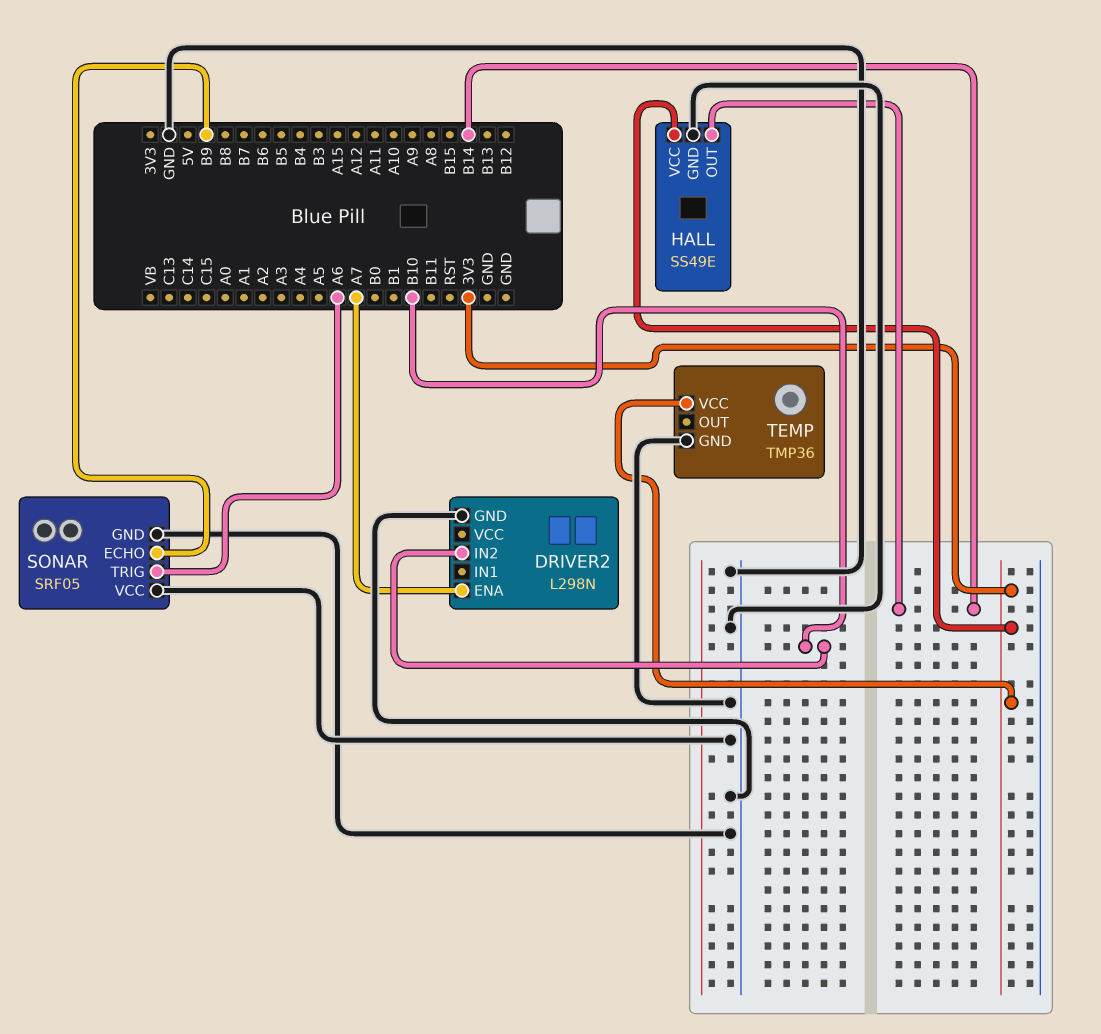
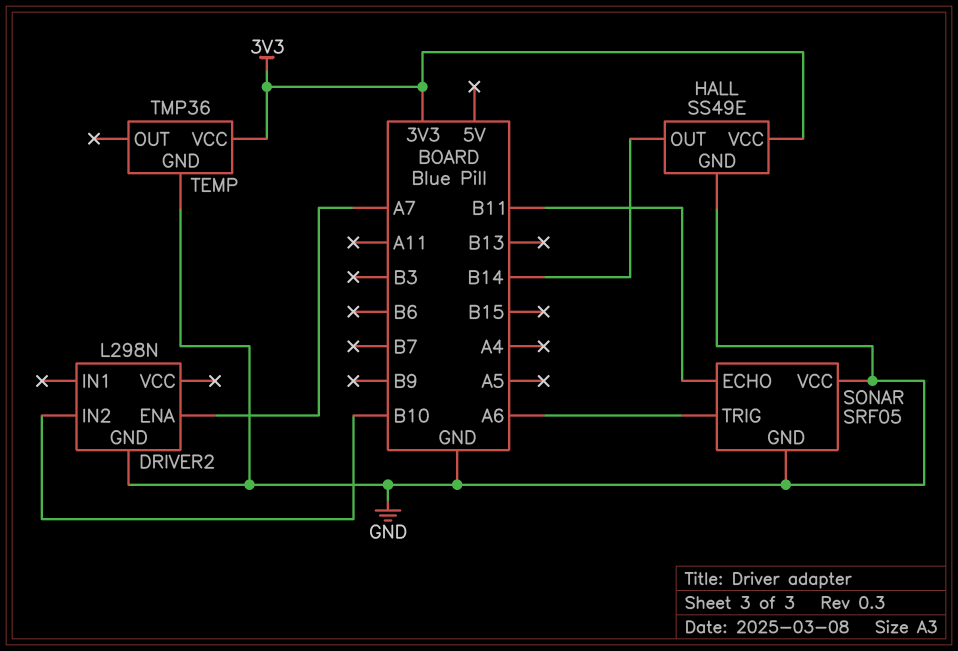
SONAR pin ECHO: B9 -> B11

